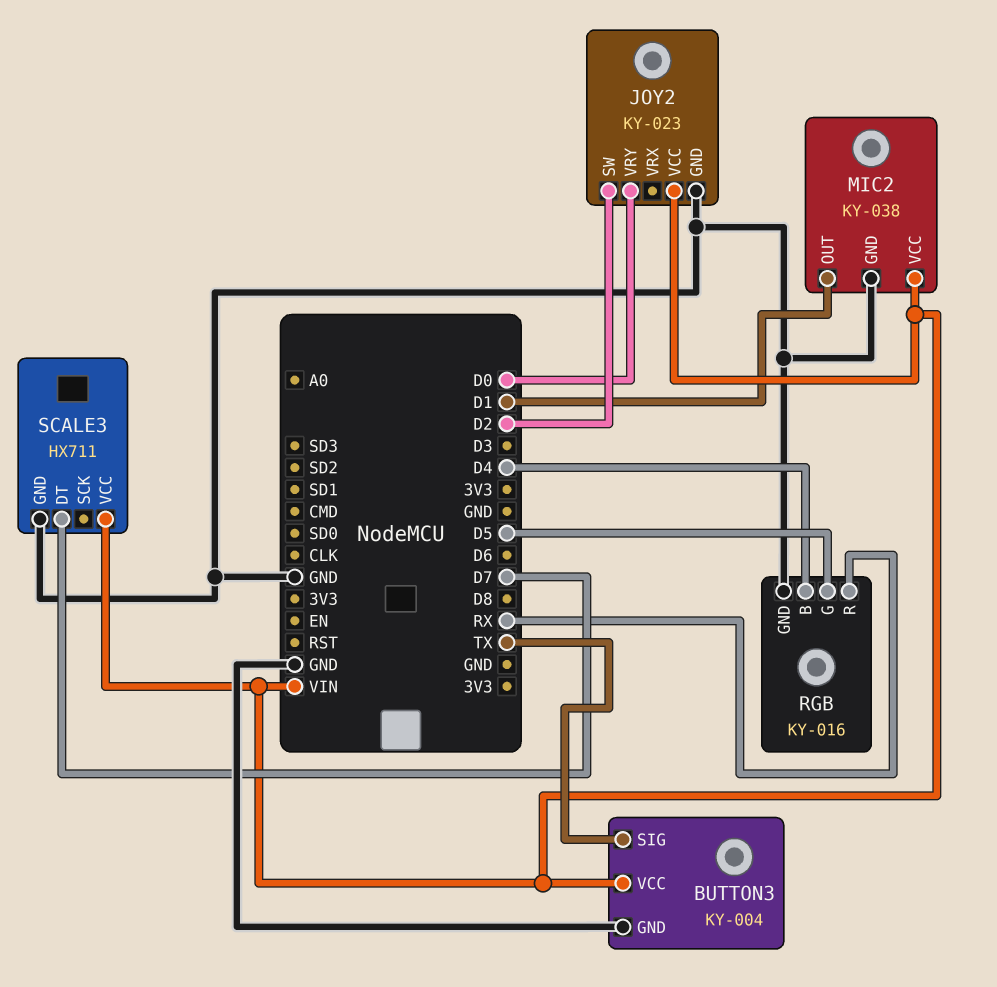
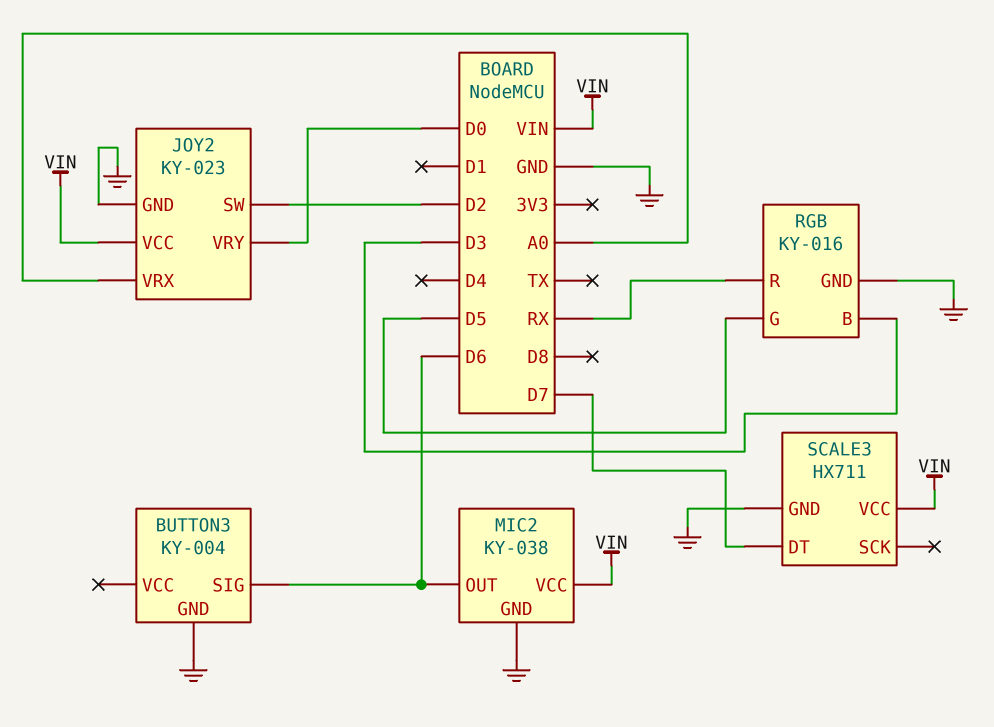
BUTTON3 pin SIG: TX -> D6
BUTTON3 pin VCC: VIN -> none
JOY2 pin VRX: none -> A0
MIC2 pin OUT: D1 -> D6
RGB pin B: D4 -> D3

